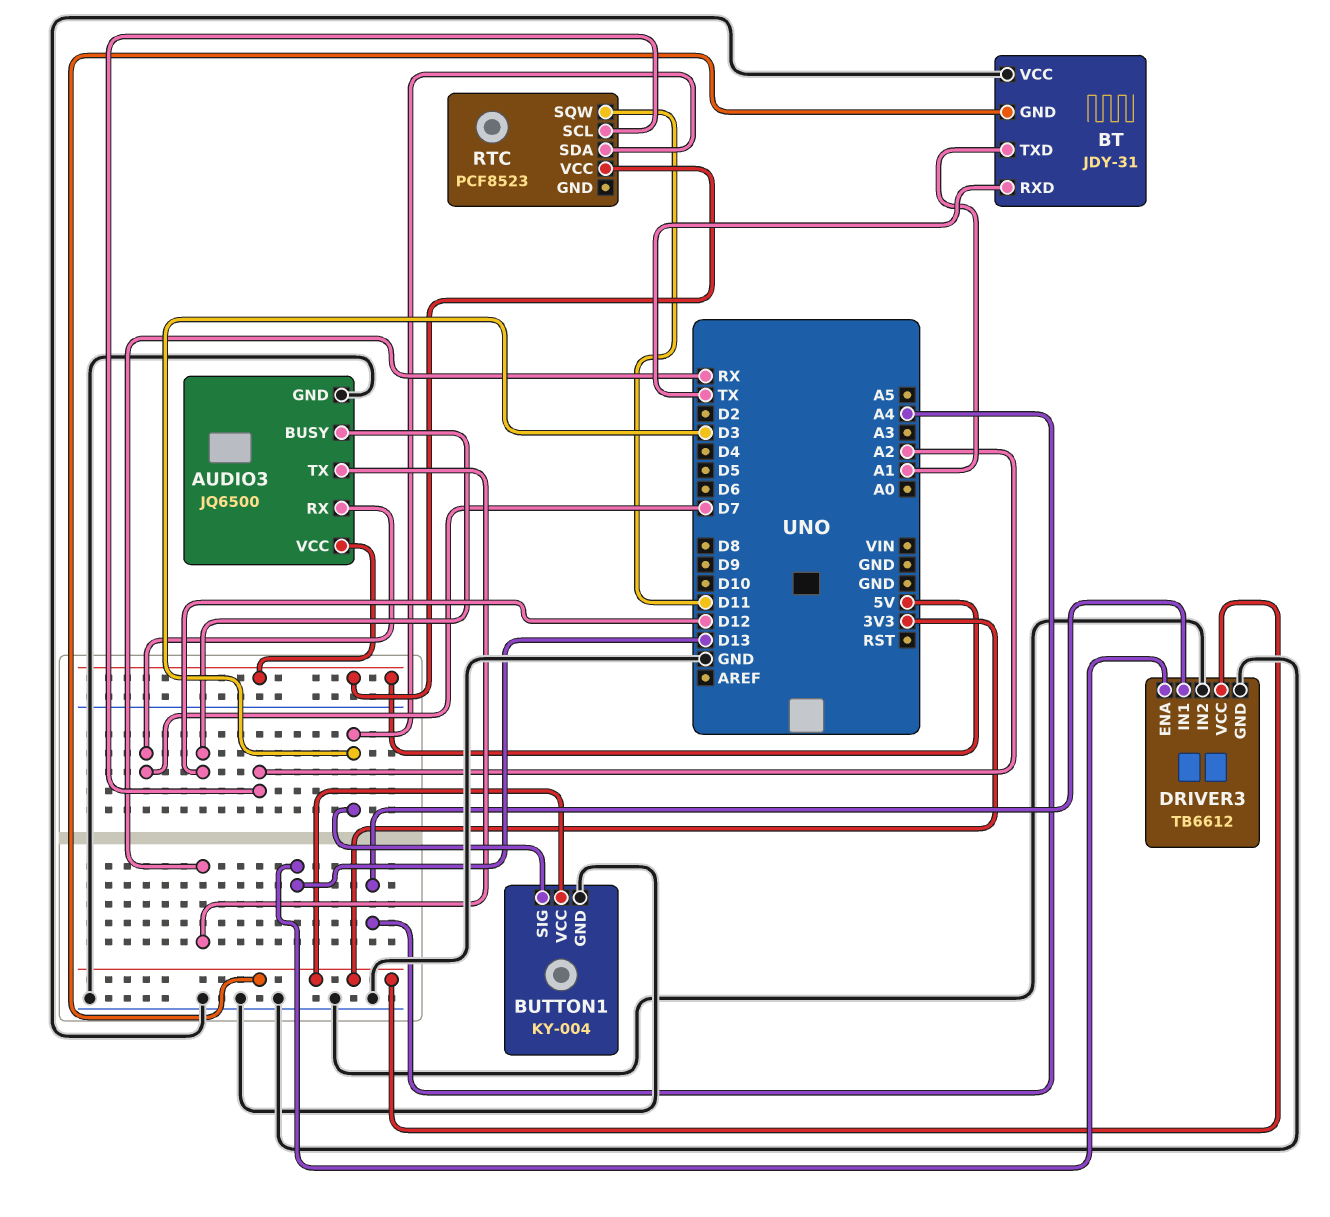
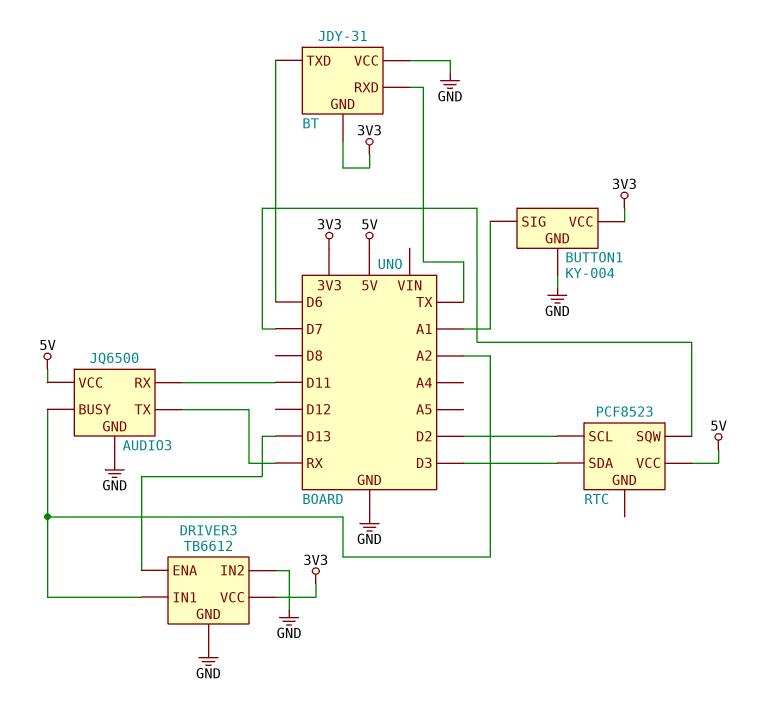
AUDIO3 pin BUSY: D12 -> A2
AUDIO3 pin RX: D7 -> D11
BT pin TXD: A1 -> D6
BUTTON1 pin SIG: D3 -> A1
DRIVER3 pin IN1: A4 -> A2
RTC pin SCL: A2 -> D2
RTC pin SQW: D11 -> D7

